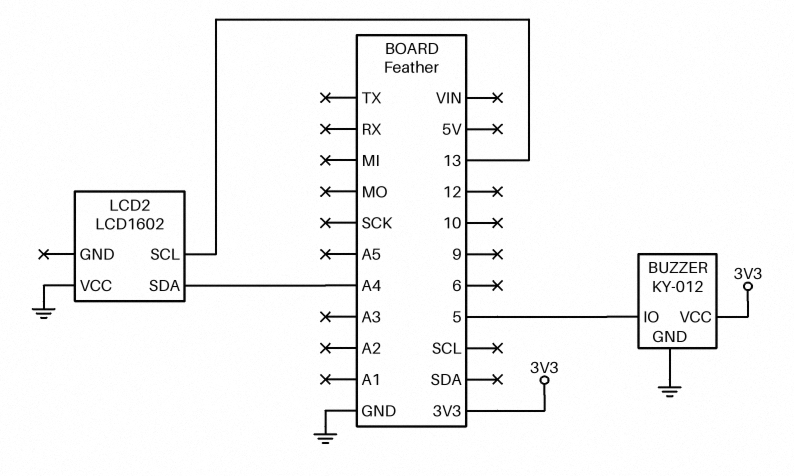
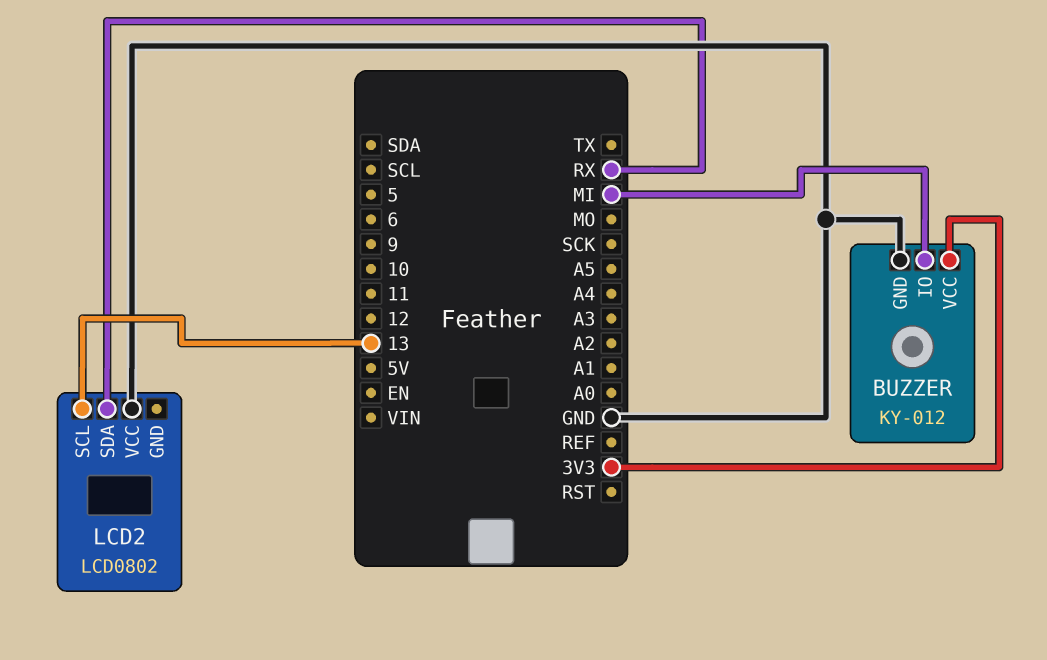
BUZZER pin IO: 5 -> MI
LCD2: LCD1602 -> LCD0802
LCD2 pin SDA: A4 -> RX

